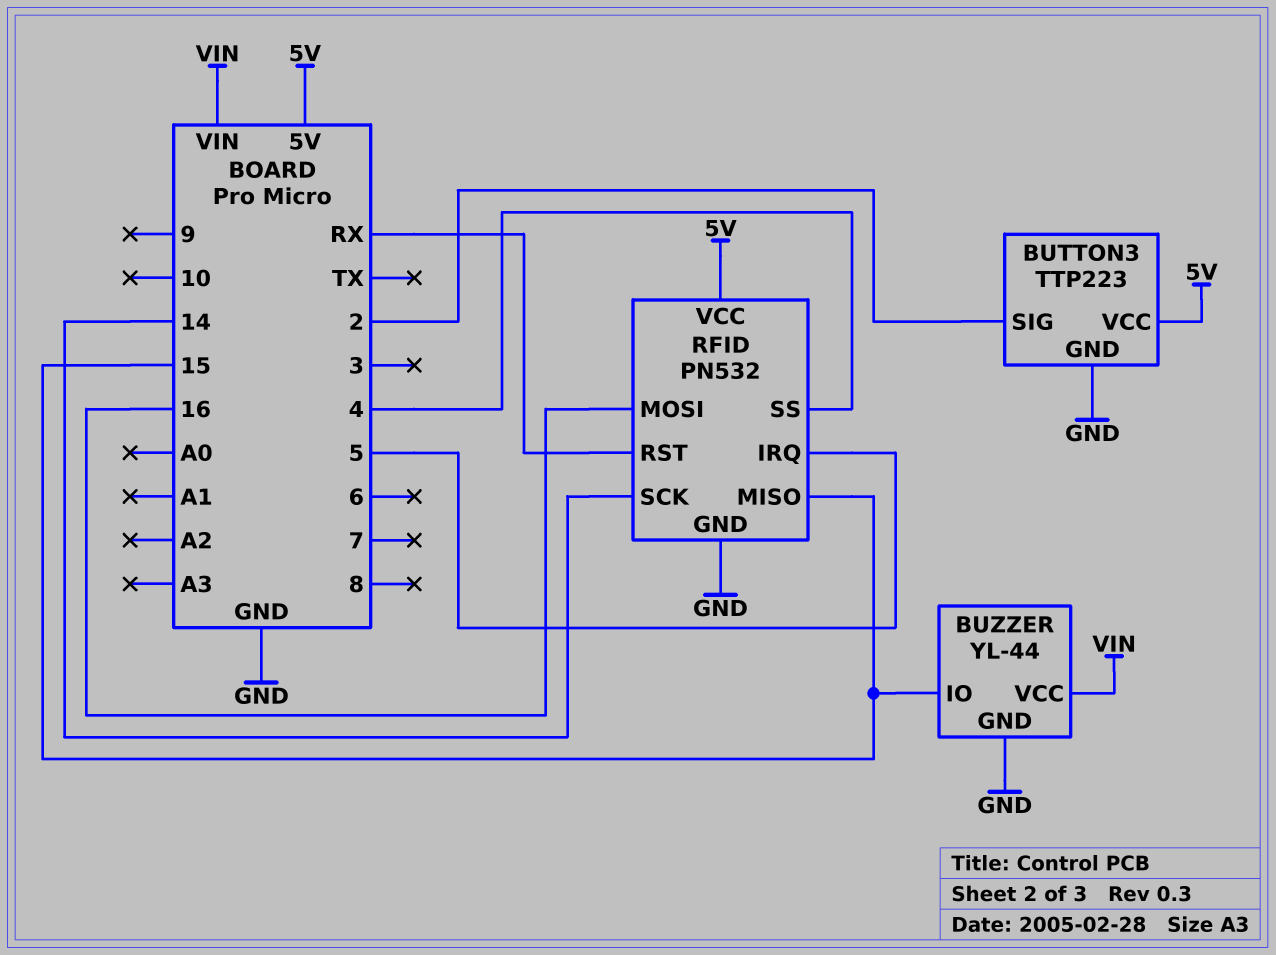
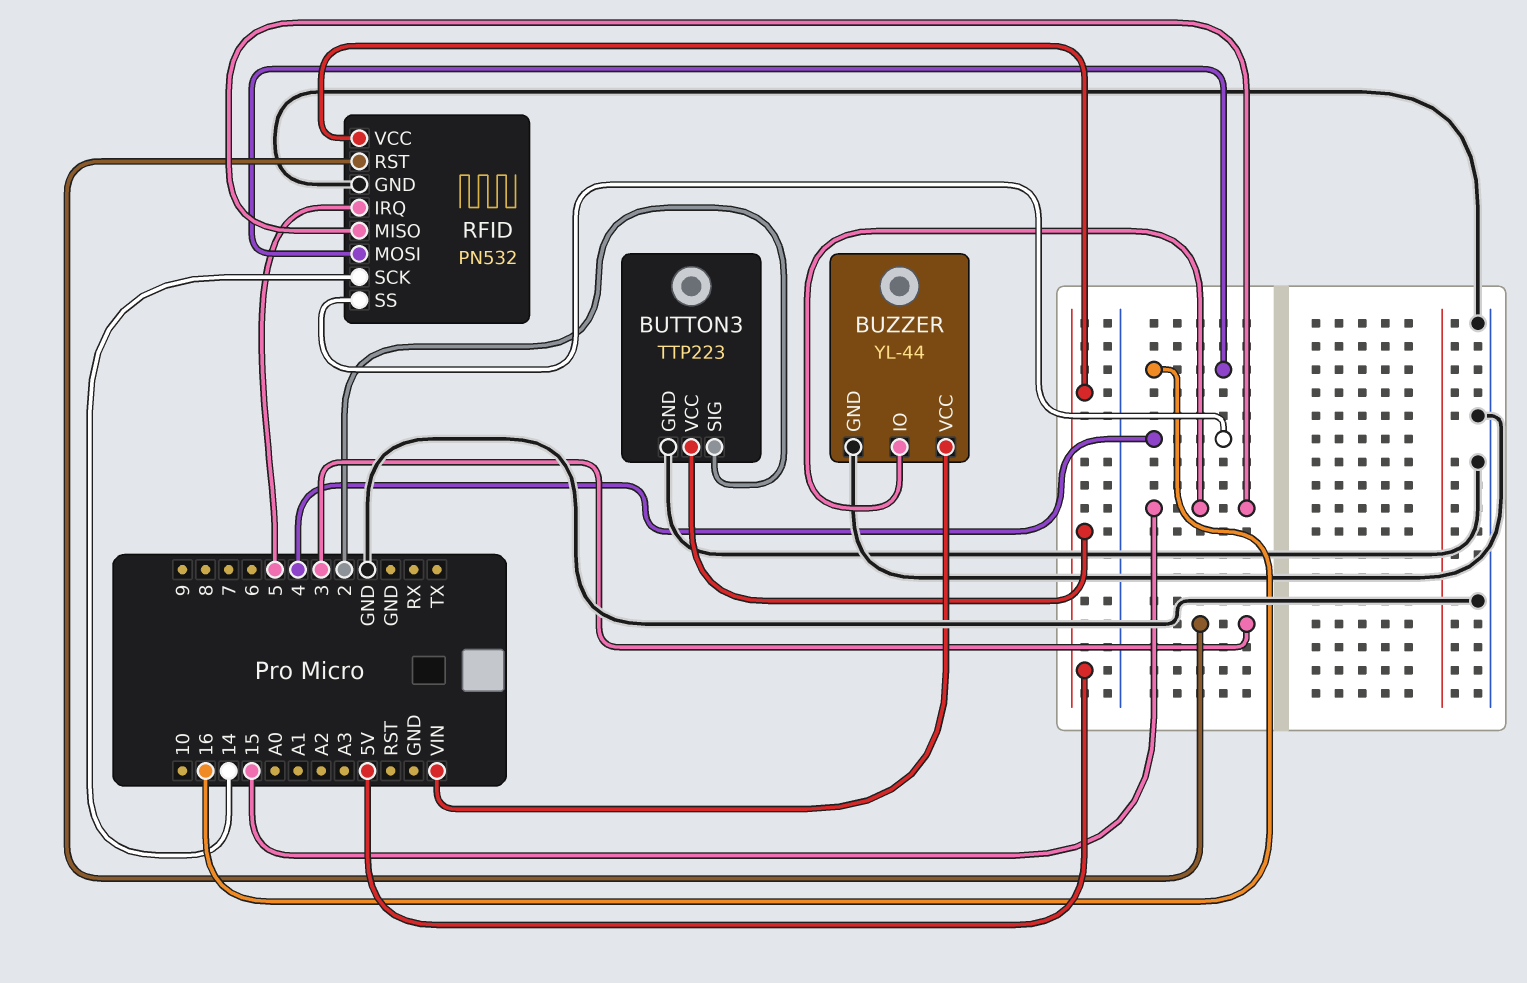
RFID pin RST: RX -> 3

